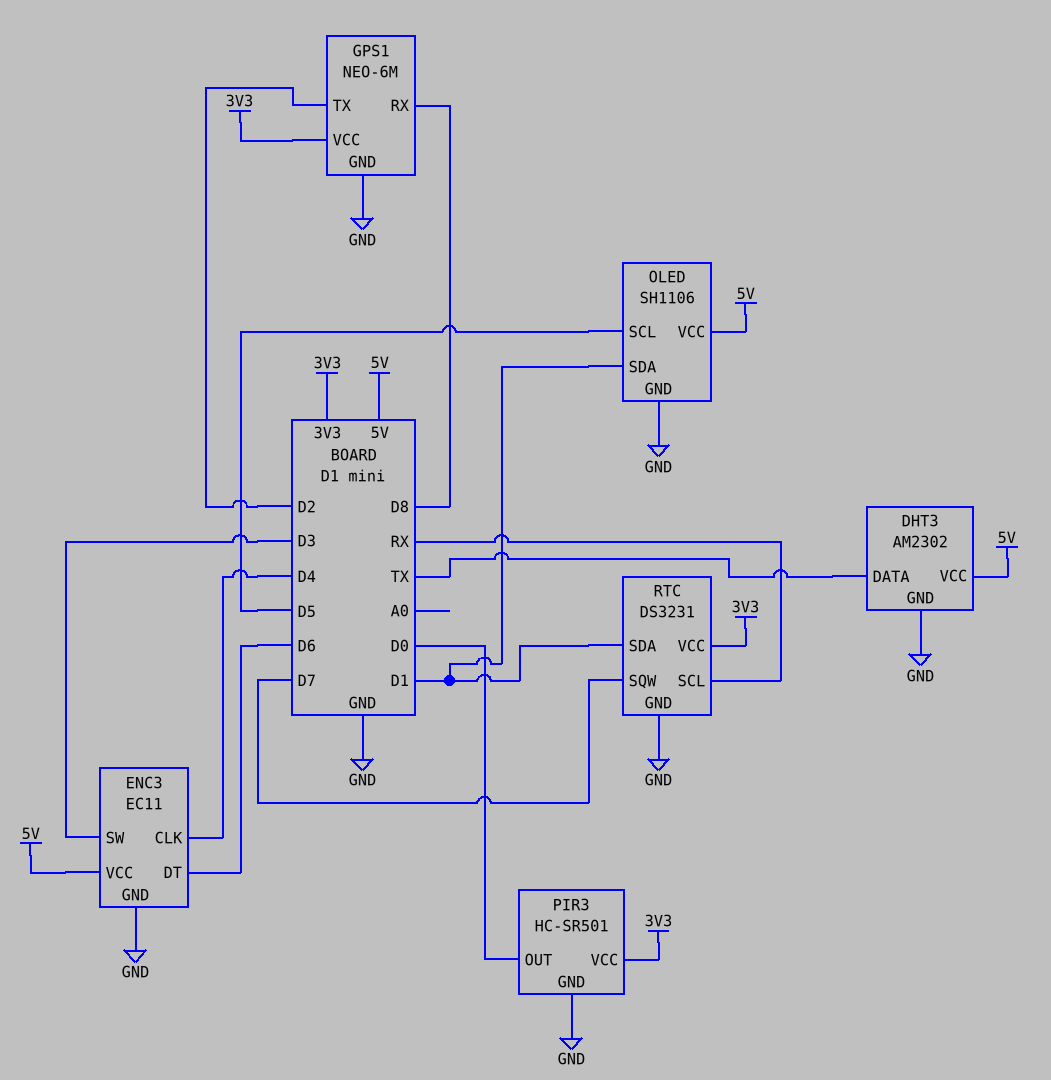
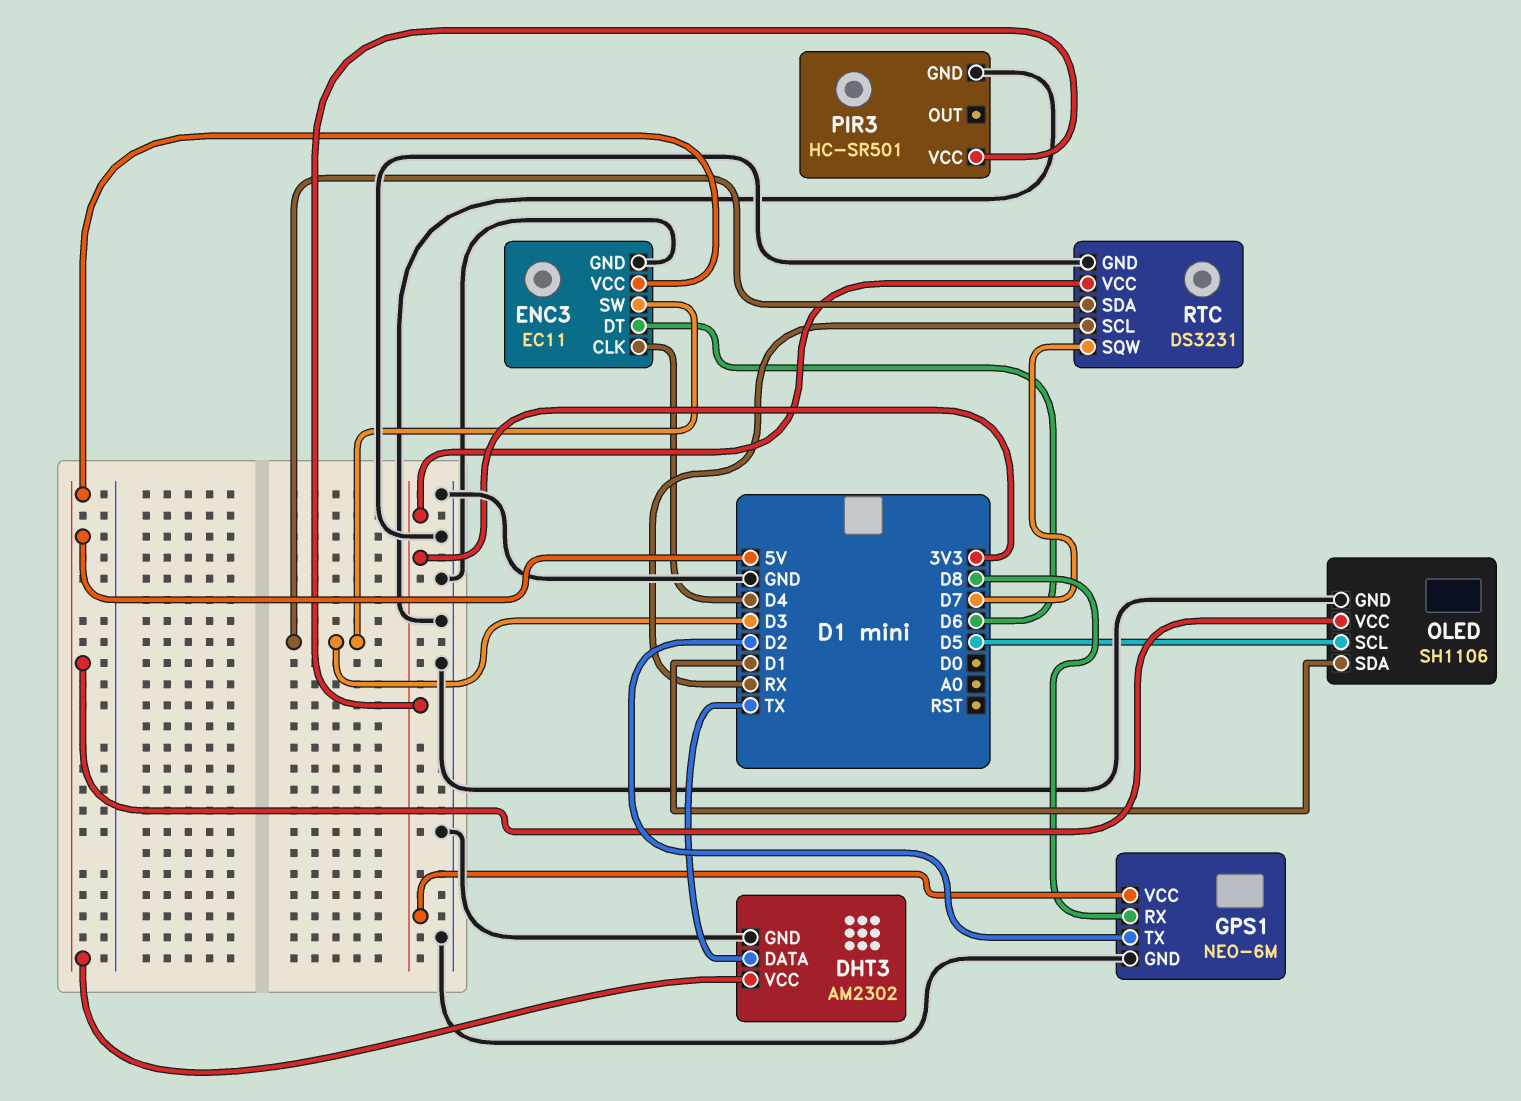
PIR3 pin OUT: D0 -> none
RTC pin SDA: D1 -> D3

